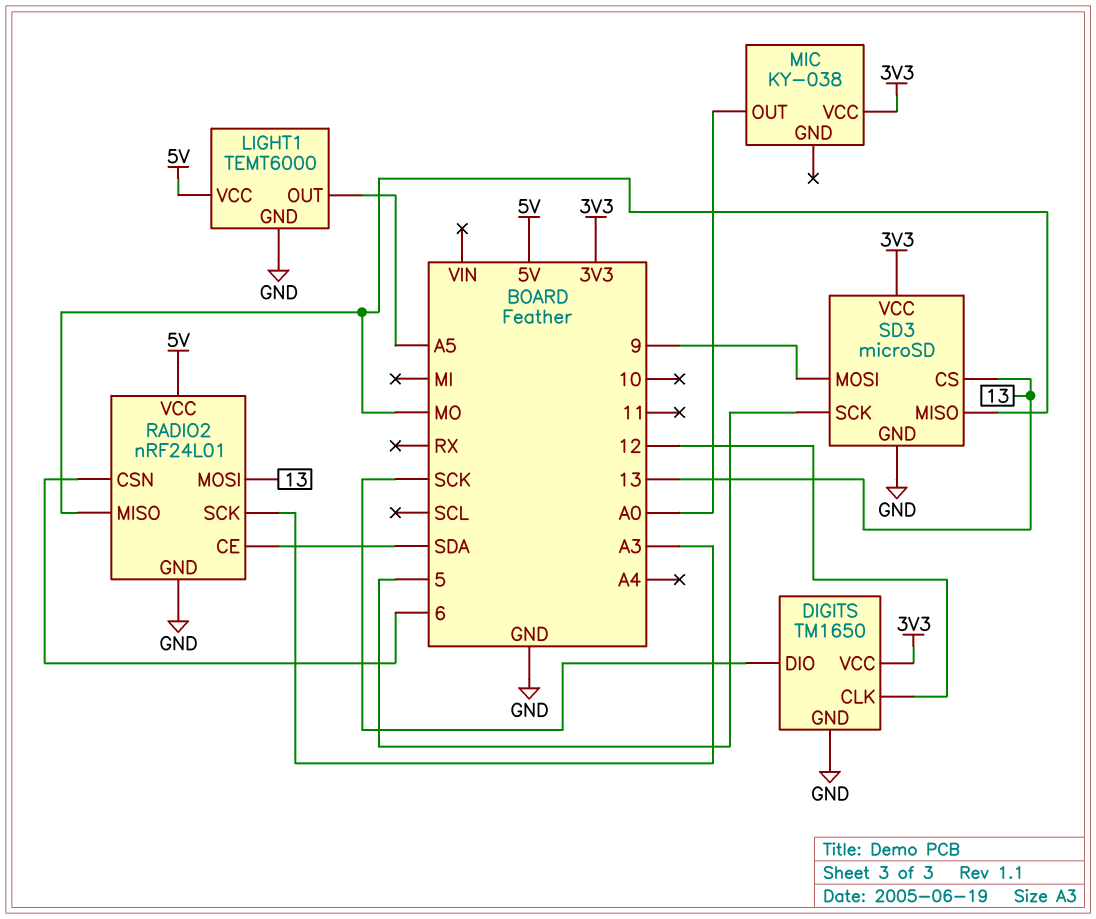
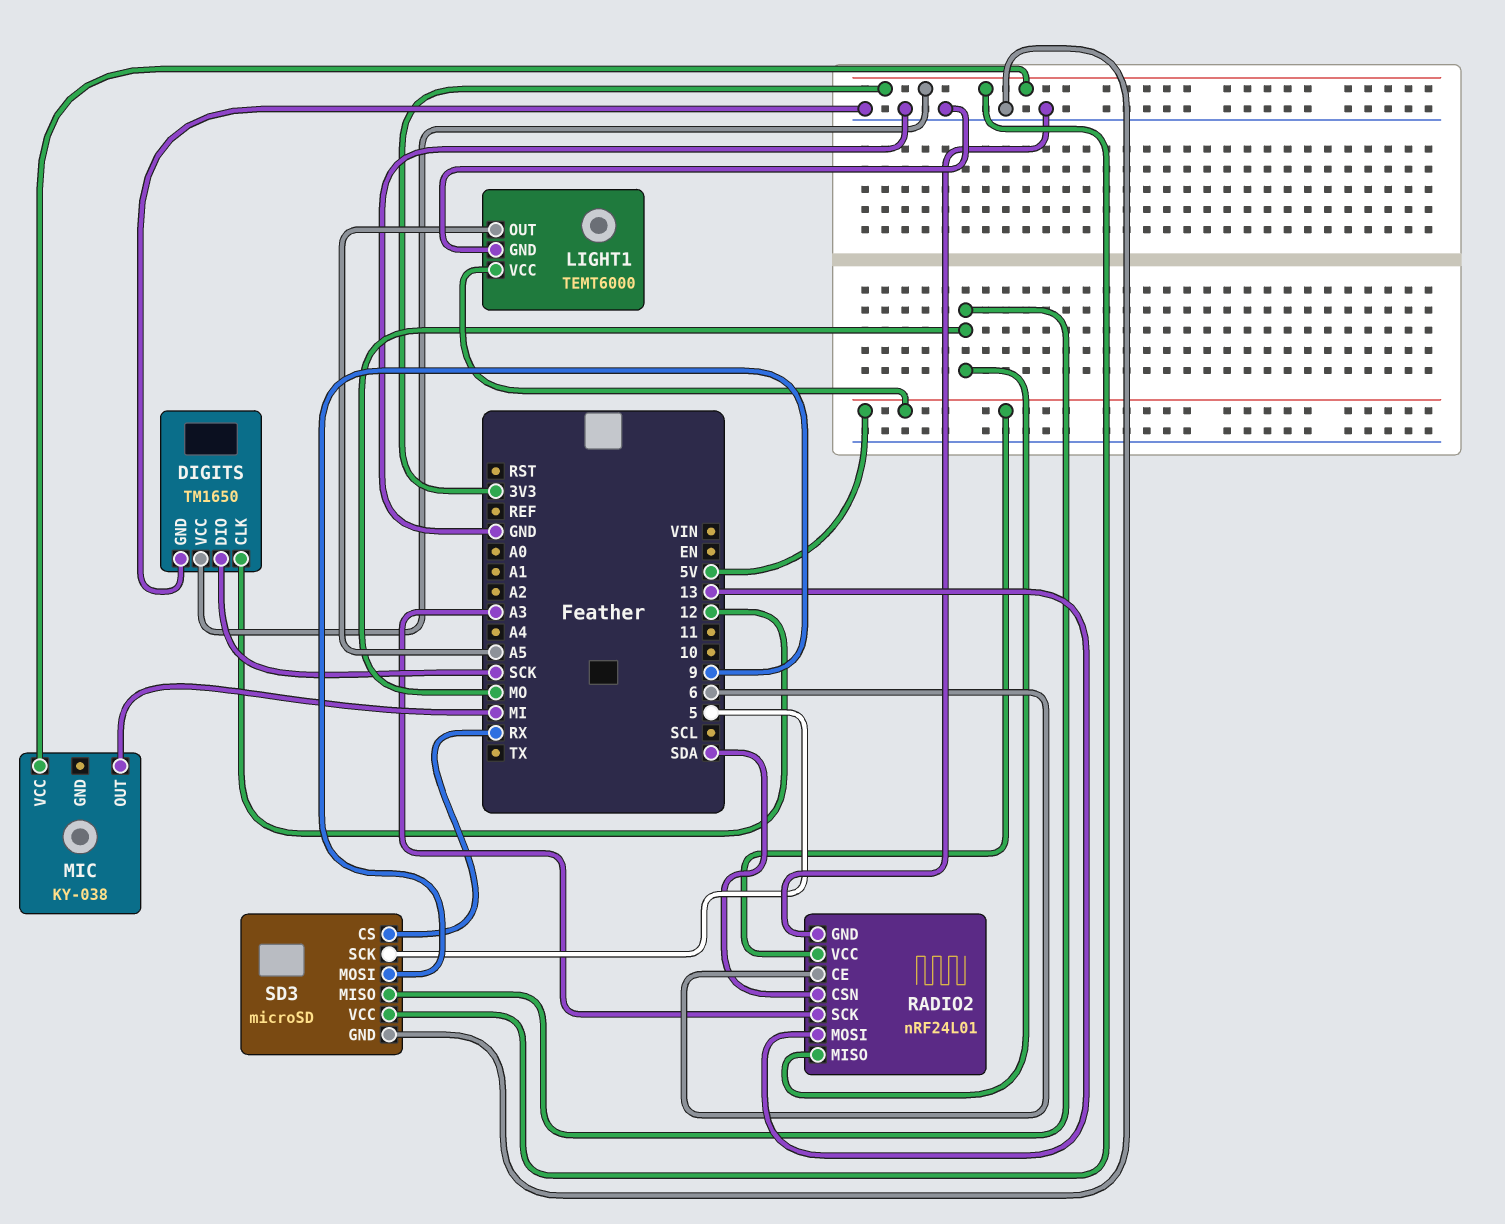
MIC pin OUT: A0 -> MI
RADIO2 pin CE: SDA -> 6
RADIO2 pin CSN: 6 -> SDA
SD3 pin CS: 13 -> RX

